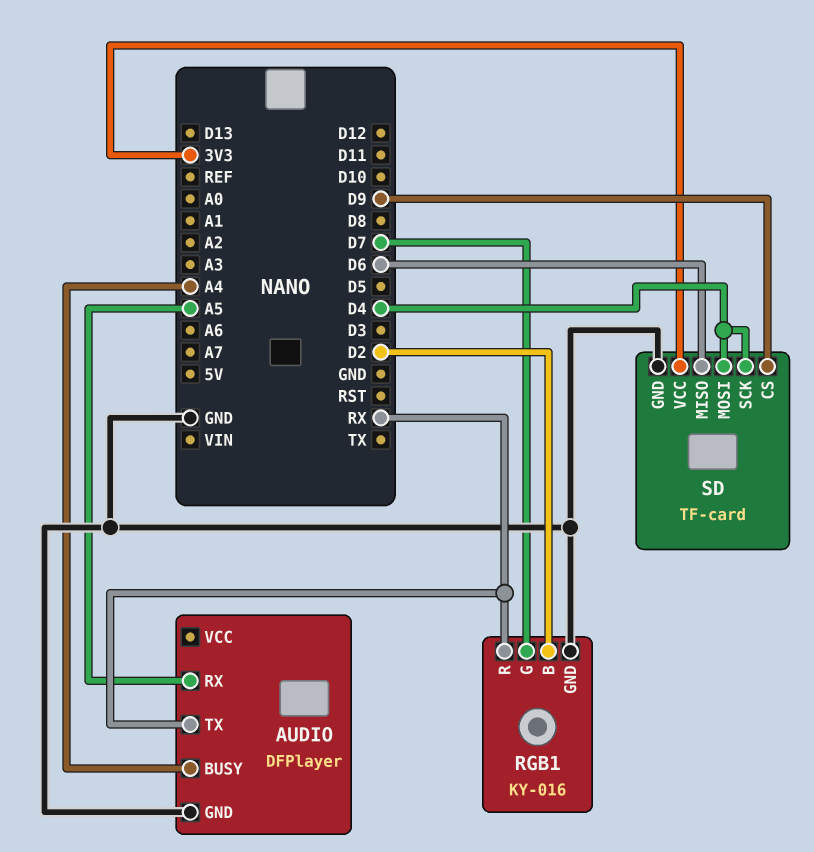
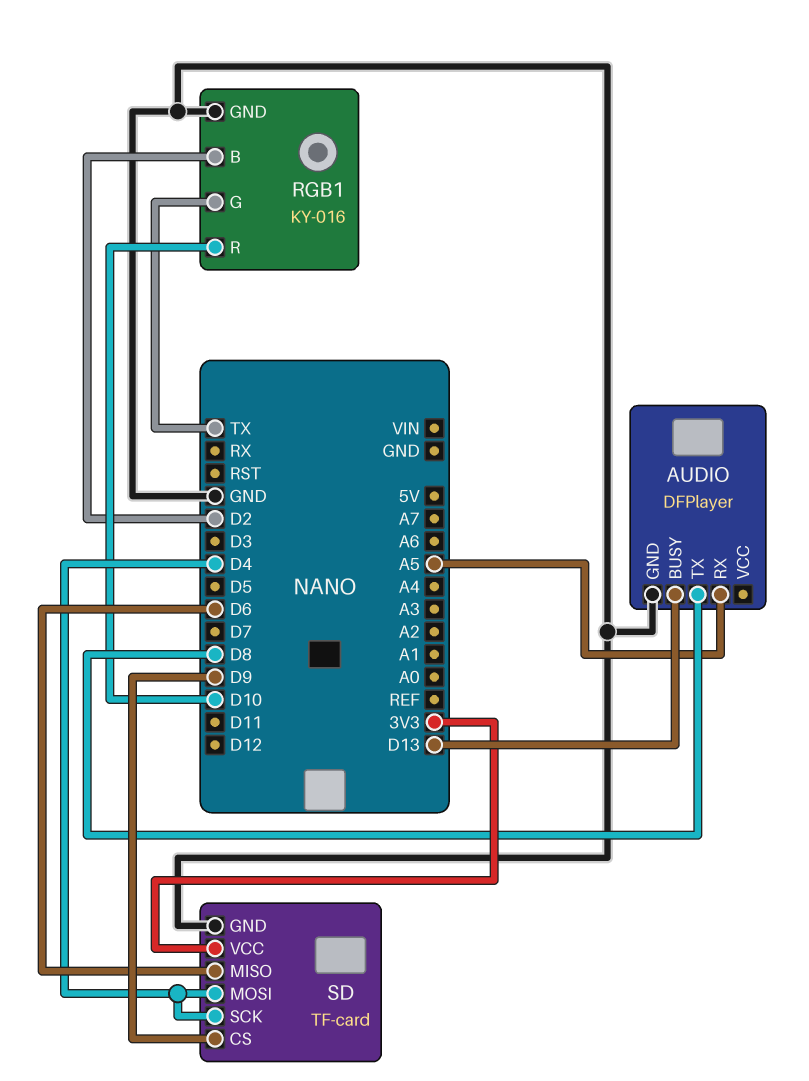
AUDIO pin BUSY: A4 -> D13
AUDIO pin TX: RX -> D8
RGB1 pin G: D7 -> TX
RGB1 pin R: RX -> D10

